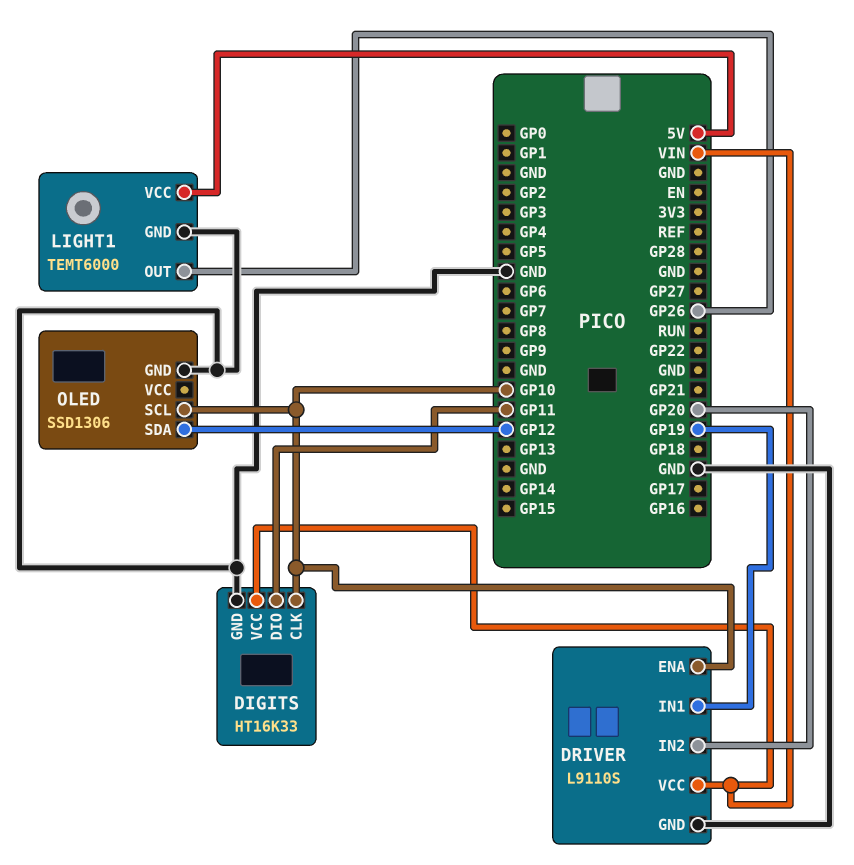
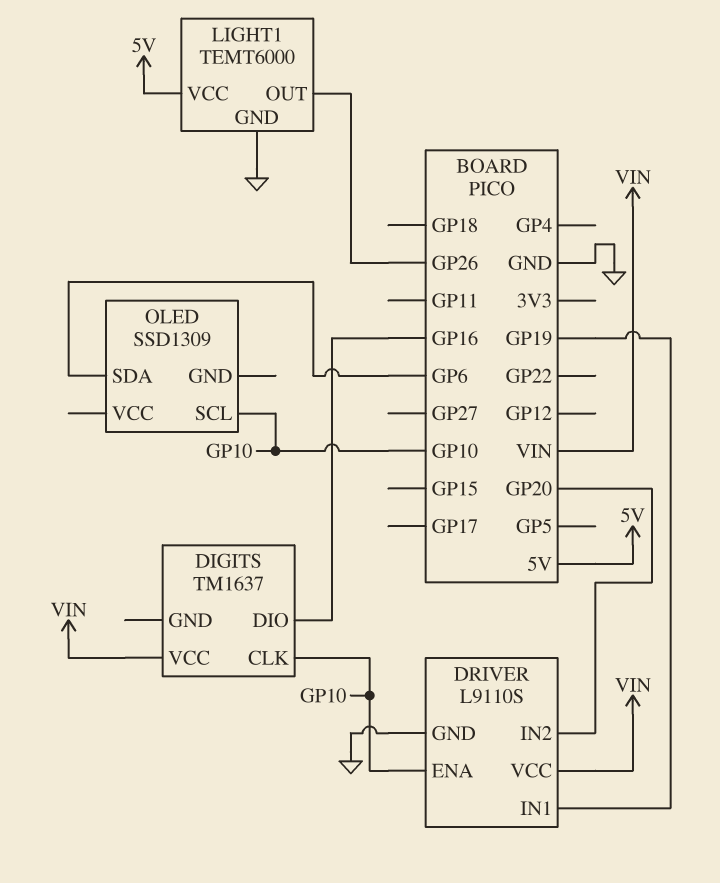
DIGITS: HT16K33 -> TM1637
DIGITS pin DIO: GP11 -> GP16
DIGITS pin GND: GND -> none
OLED: SSD1306 -> SSD1309
OLED pin GND: GND -> none
OLED pin SDA: GP12 -> GP6

